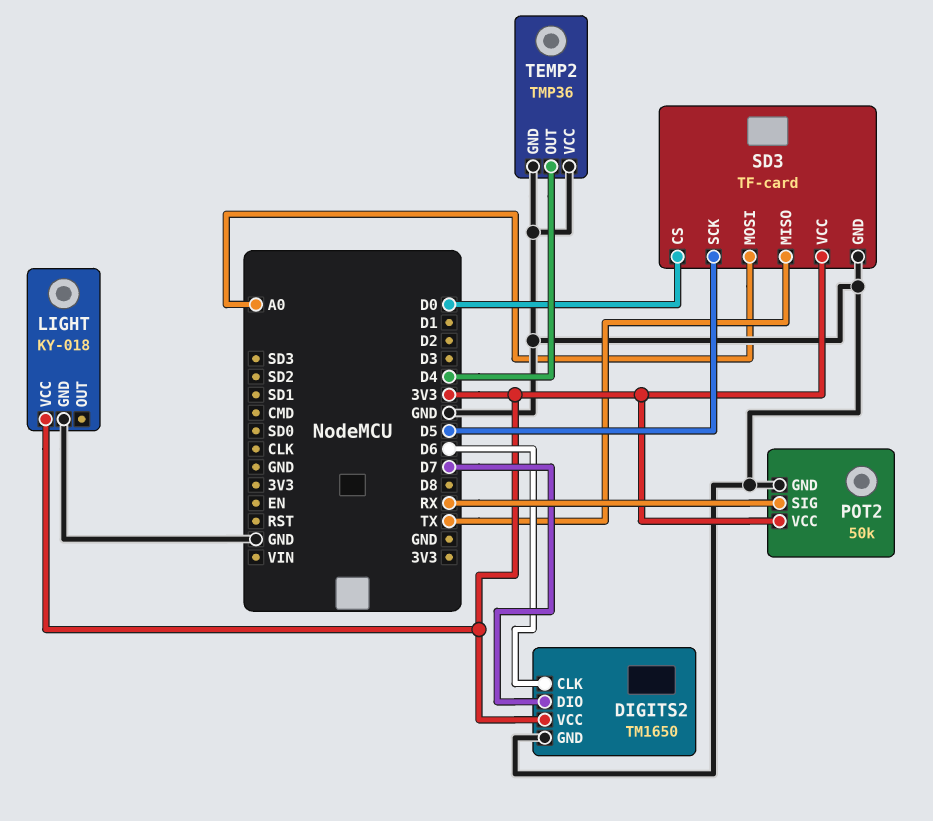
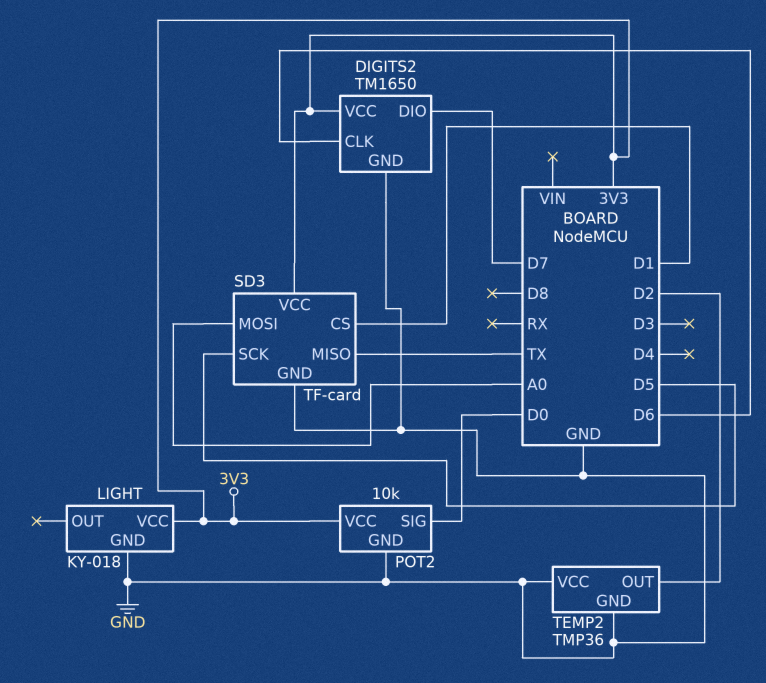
POT2: 50k -> 10k
POT2 pin SIG: RX -> D0
SD3 pin CS: D0 -> D1
TEMP2 pin OUT: D4 -> D2

